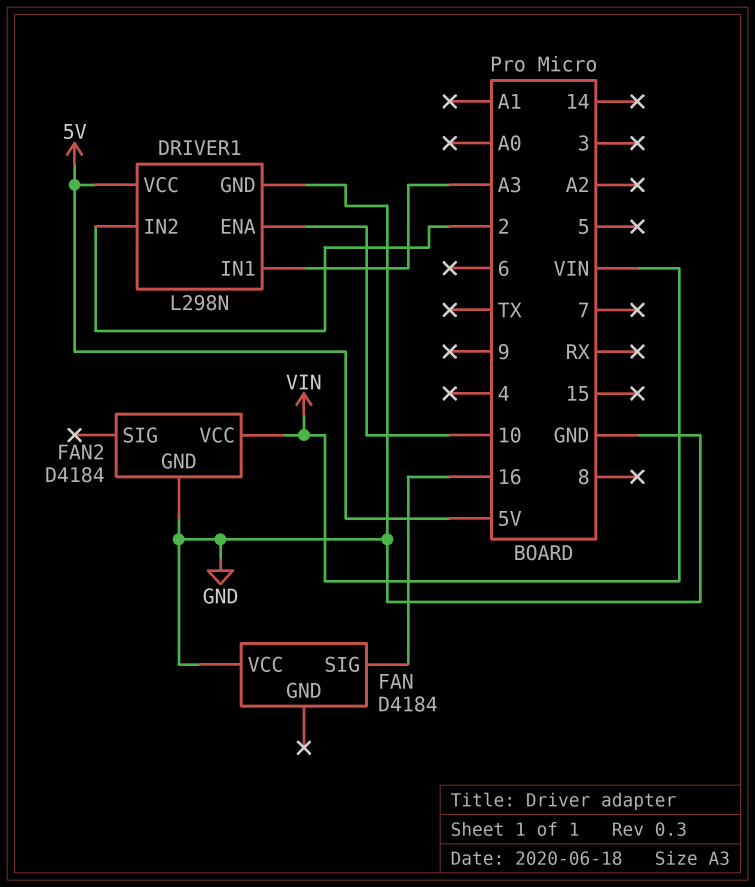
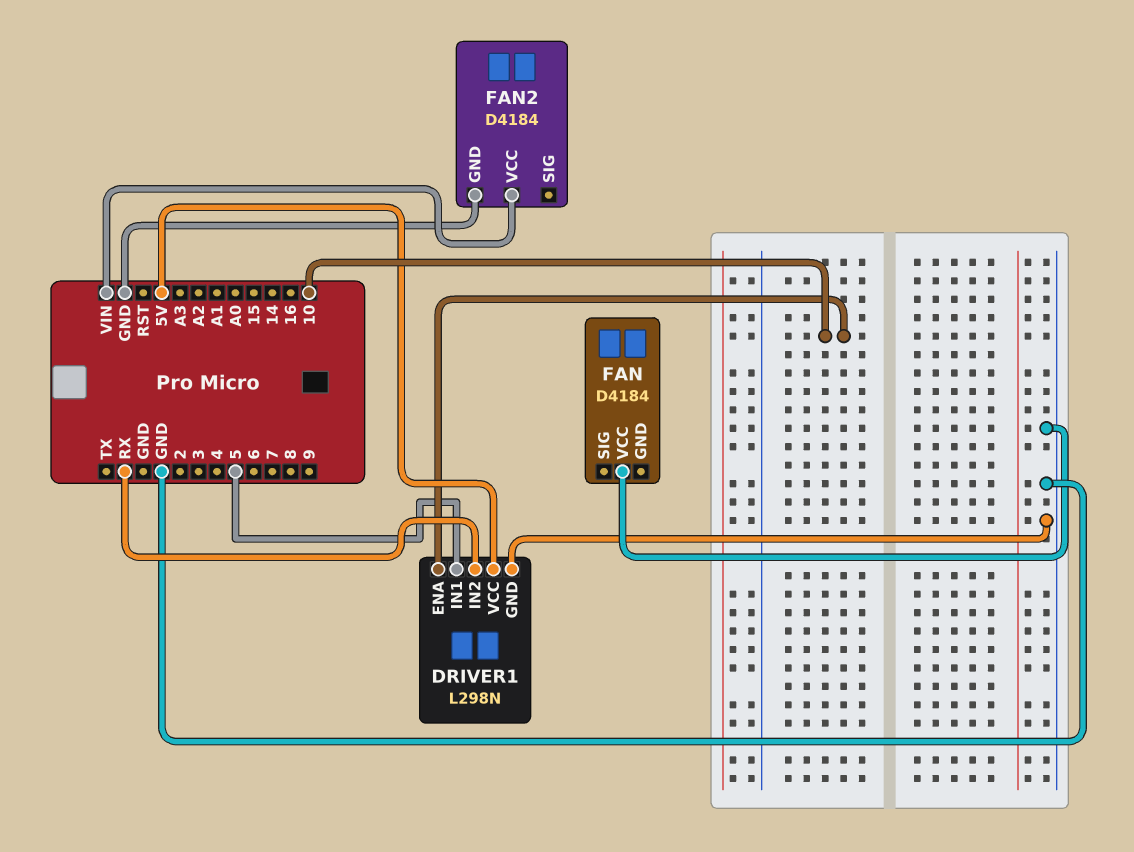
DRIVER1 pin IN1: A3 -> 5
DRIVER1 pin IN2: 2 -> RX
FAN pin SIG: 16 -> none

